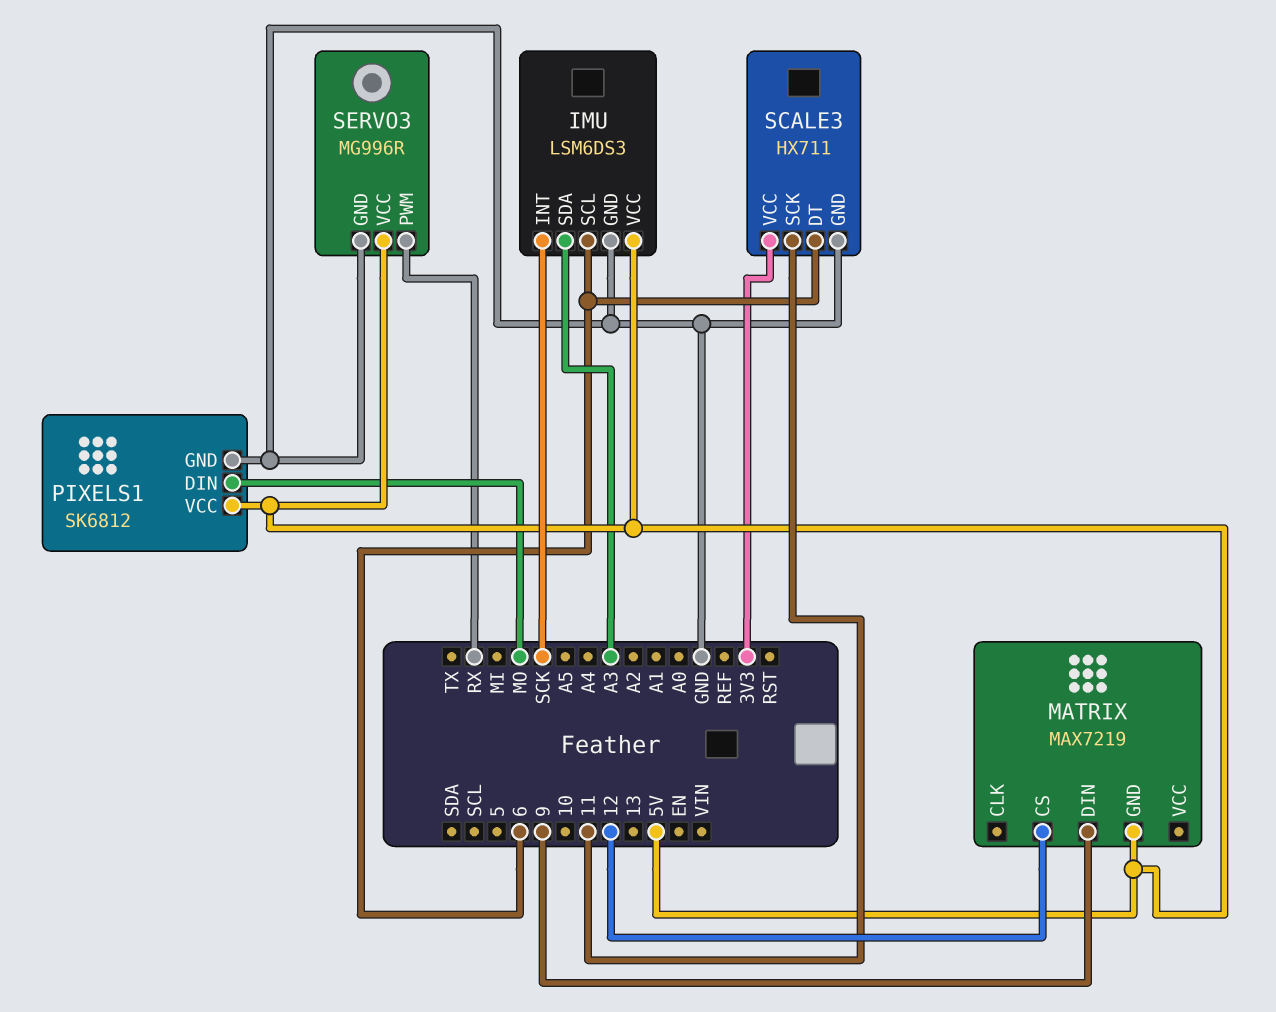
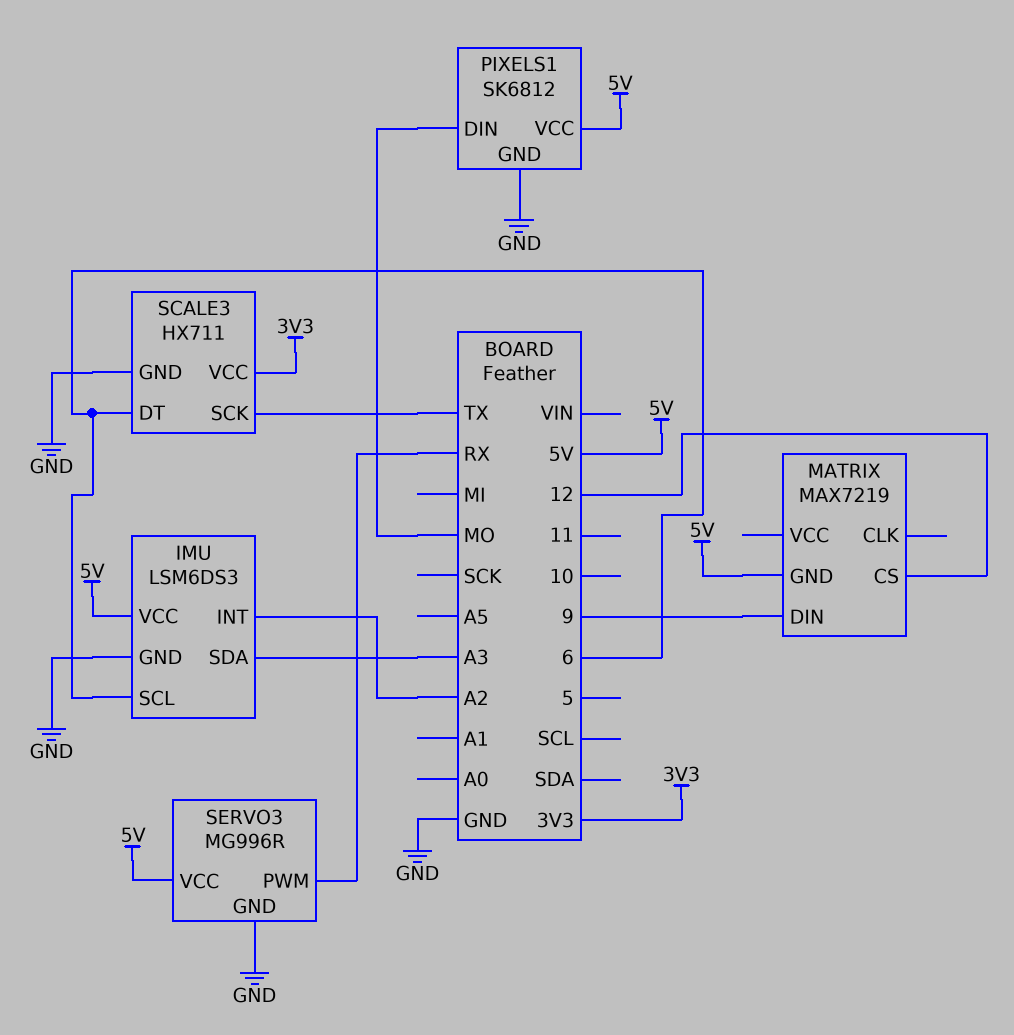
IMU pin INT: SCK -> A2
SCALE3 pin SCK: 11 -> TX

